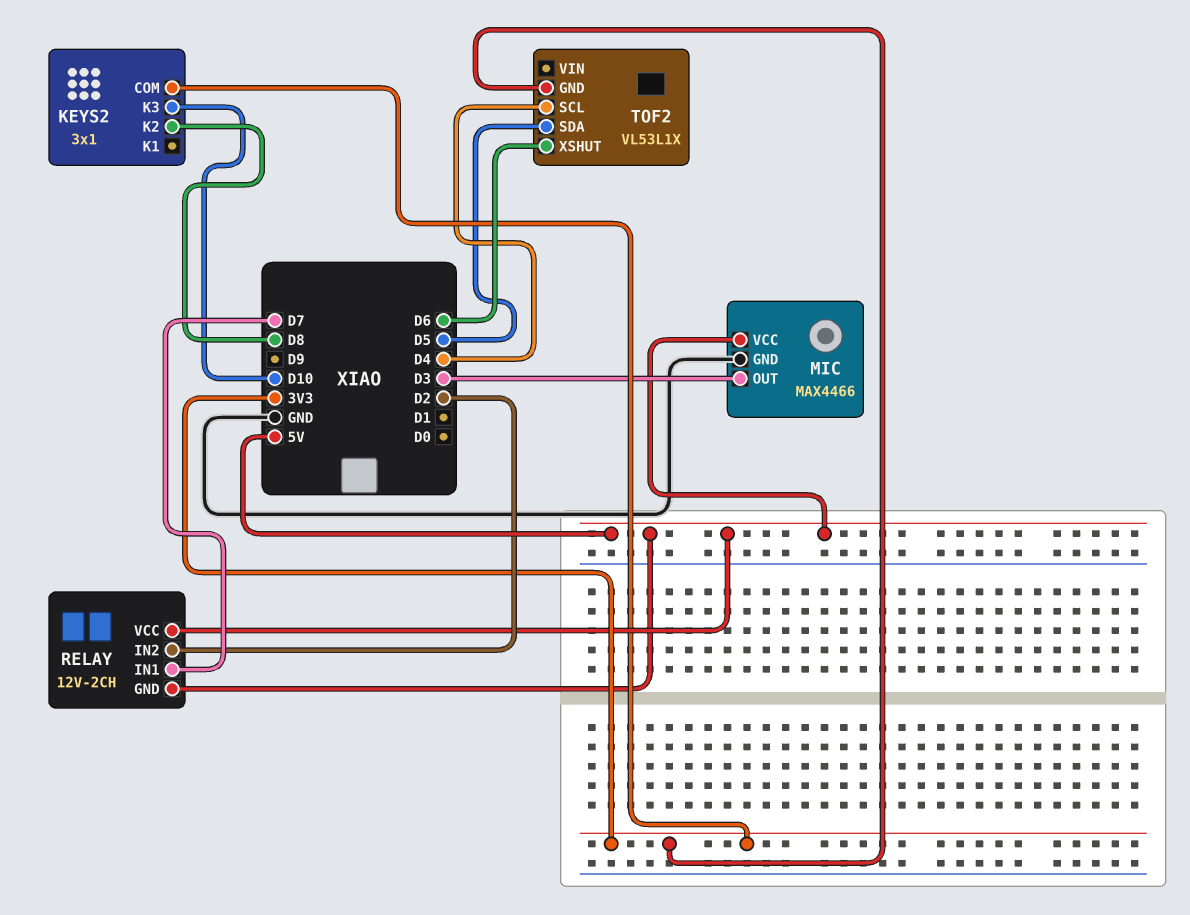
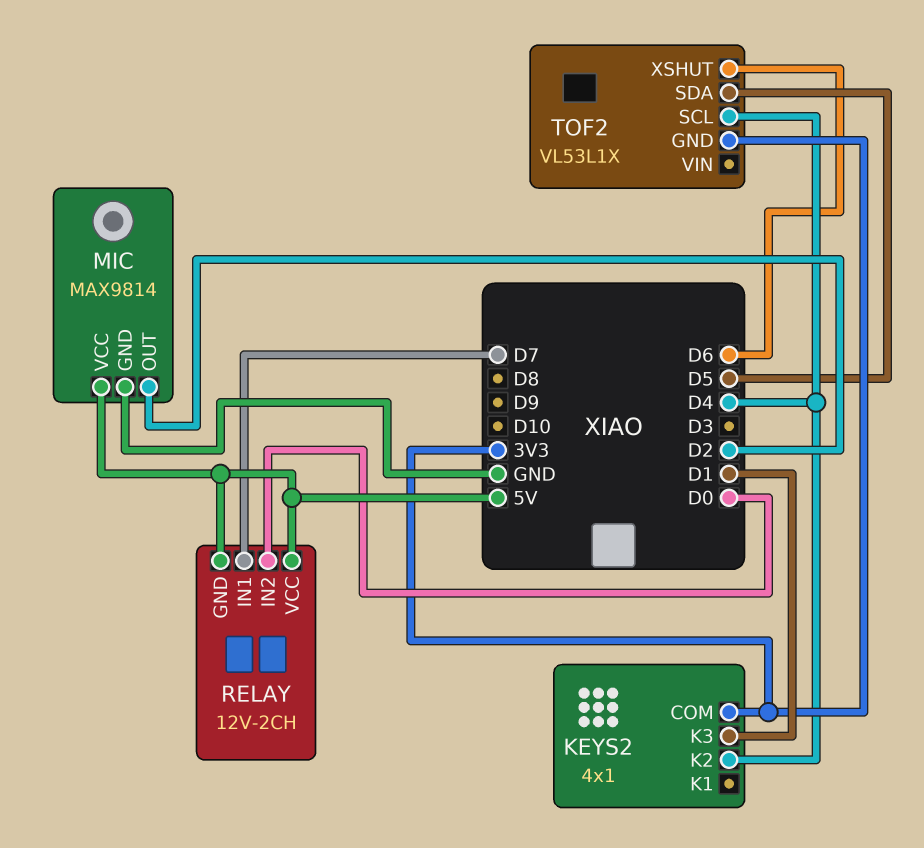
KEYS2: 3x1 -> 4x1
KEYS2 pin K2: D8 -> D4
KEYS2 pin K3: D10 -> D1
MIC: MAX4466 -> MAX9814
MIC pin OUT: D3 -> D2
RELAY pin IN2: D2 -> D0

